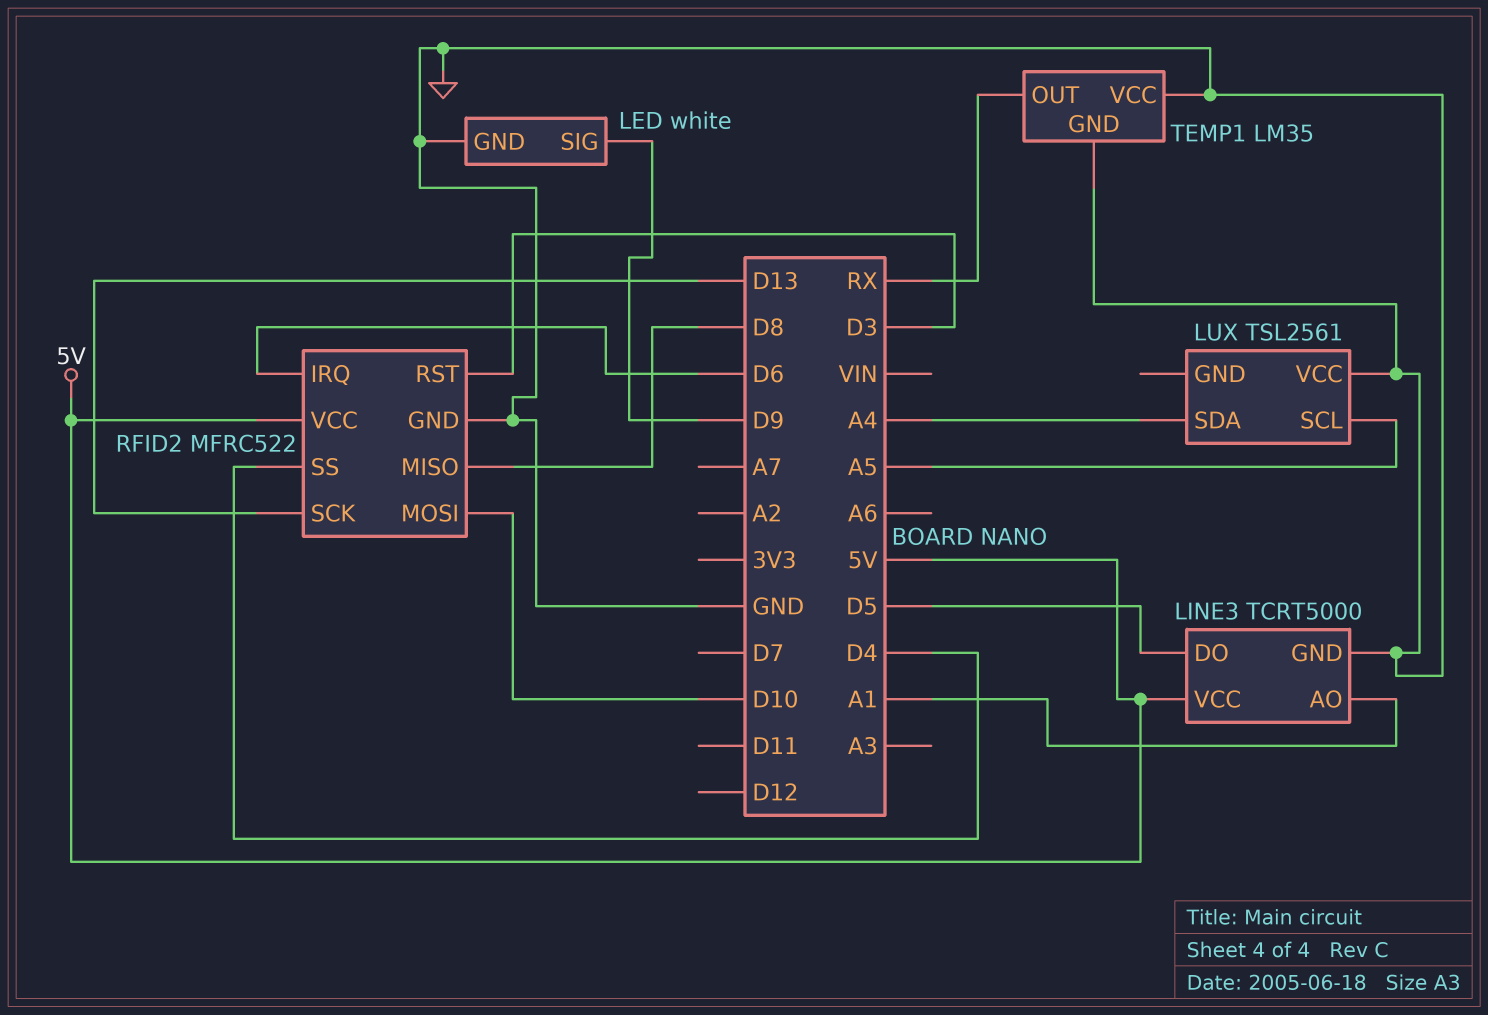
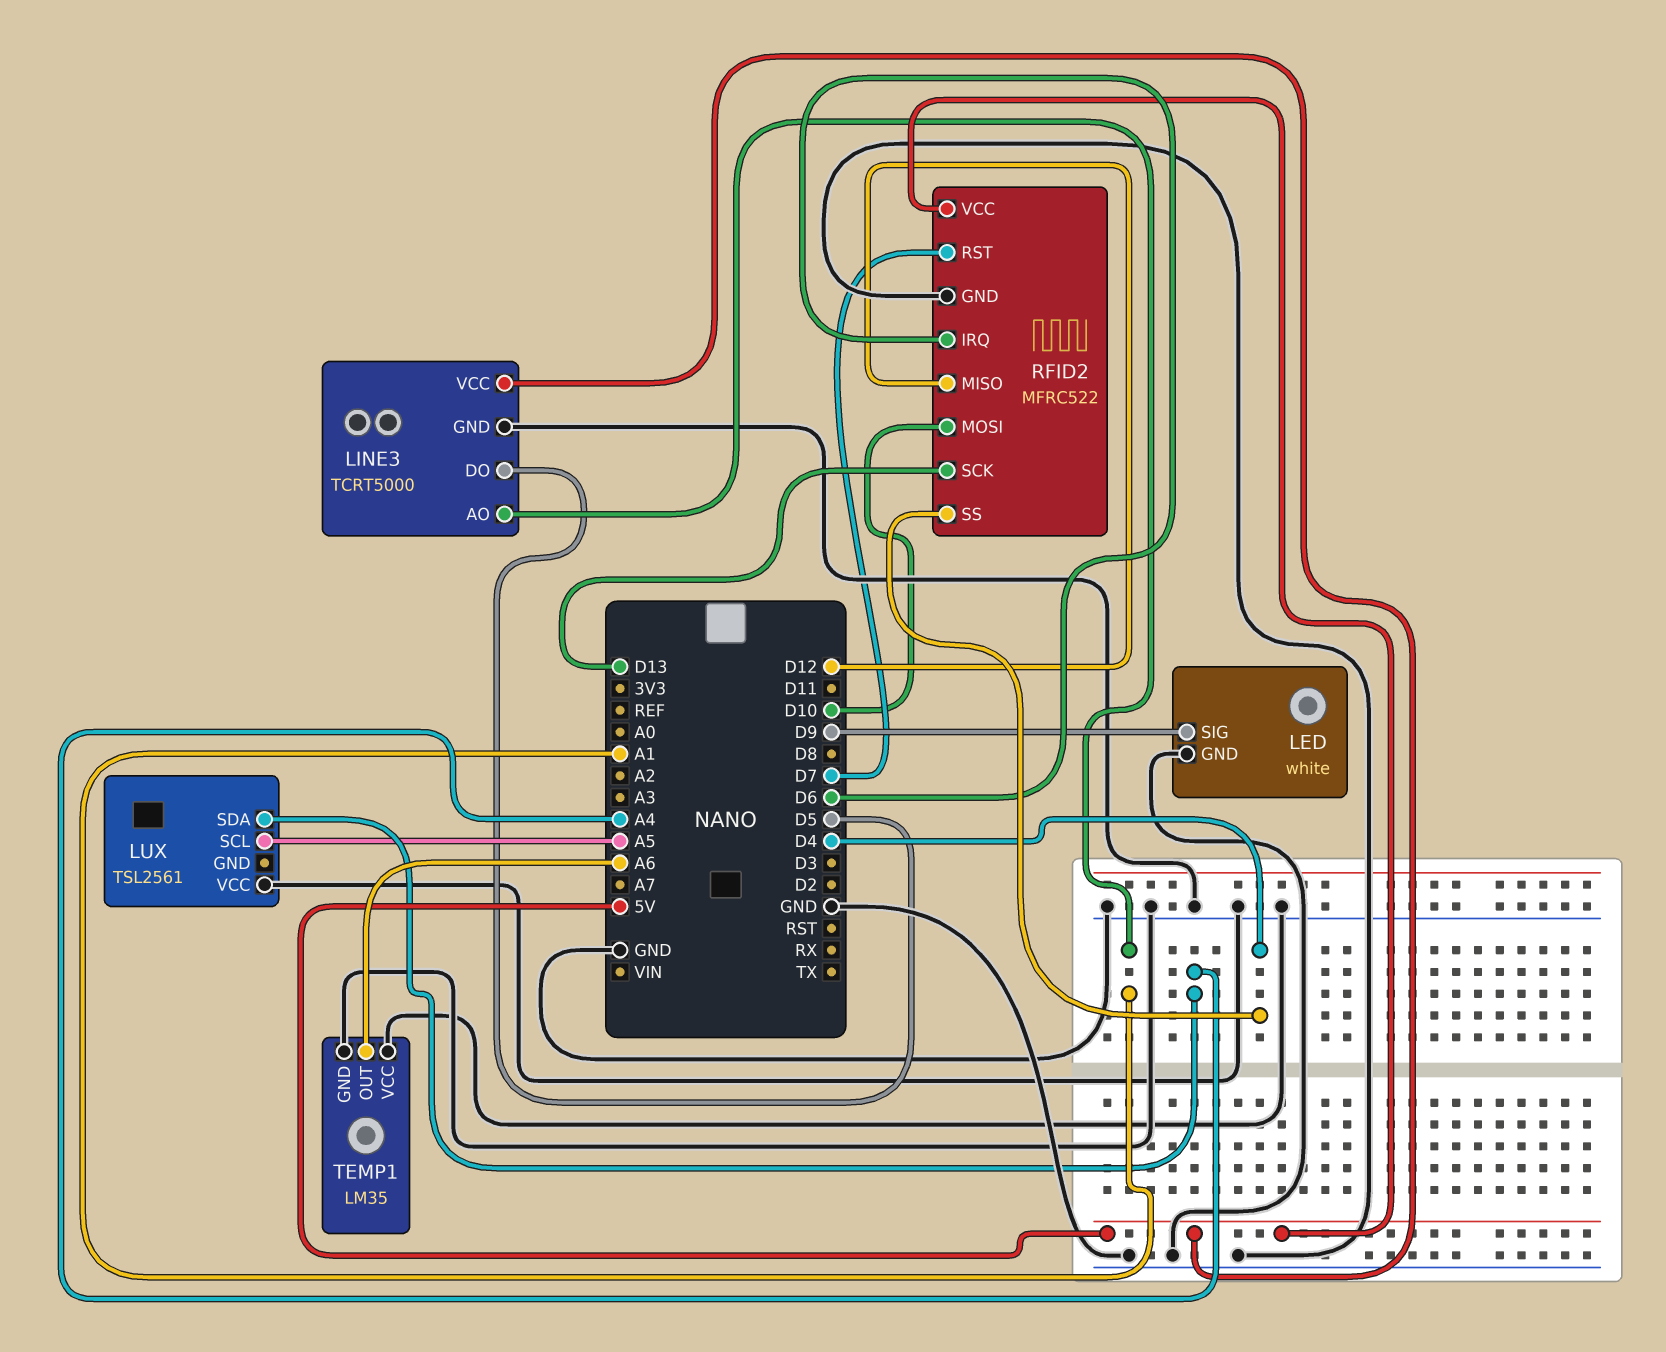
RFID2 pin MISO: D8 -> D12
RFID2 pin RST: D3 -> D7
TEMP1 pin OUT: RX -> A6

